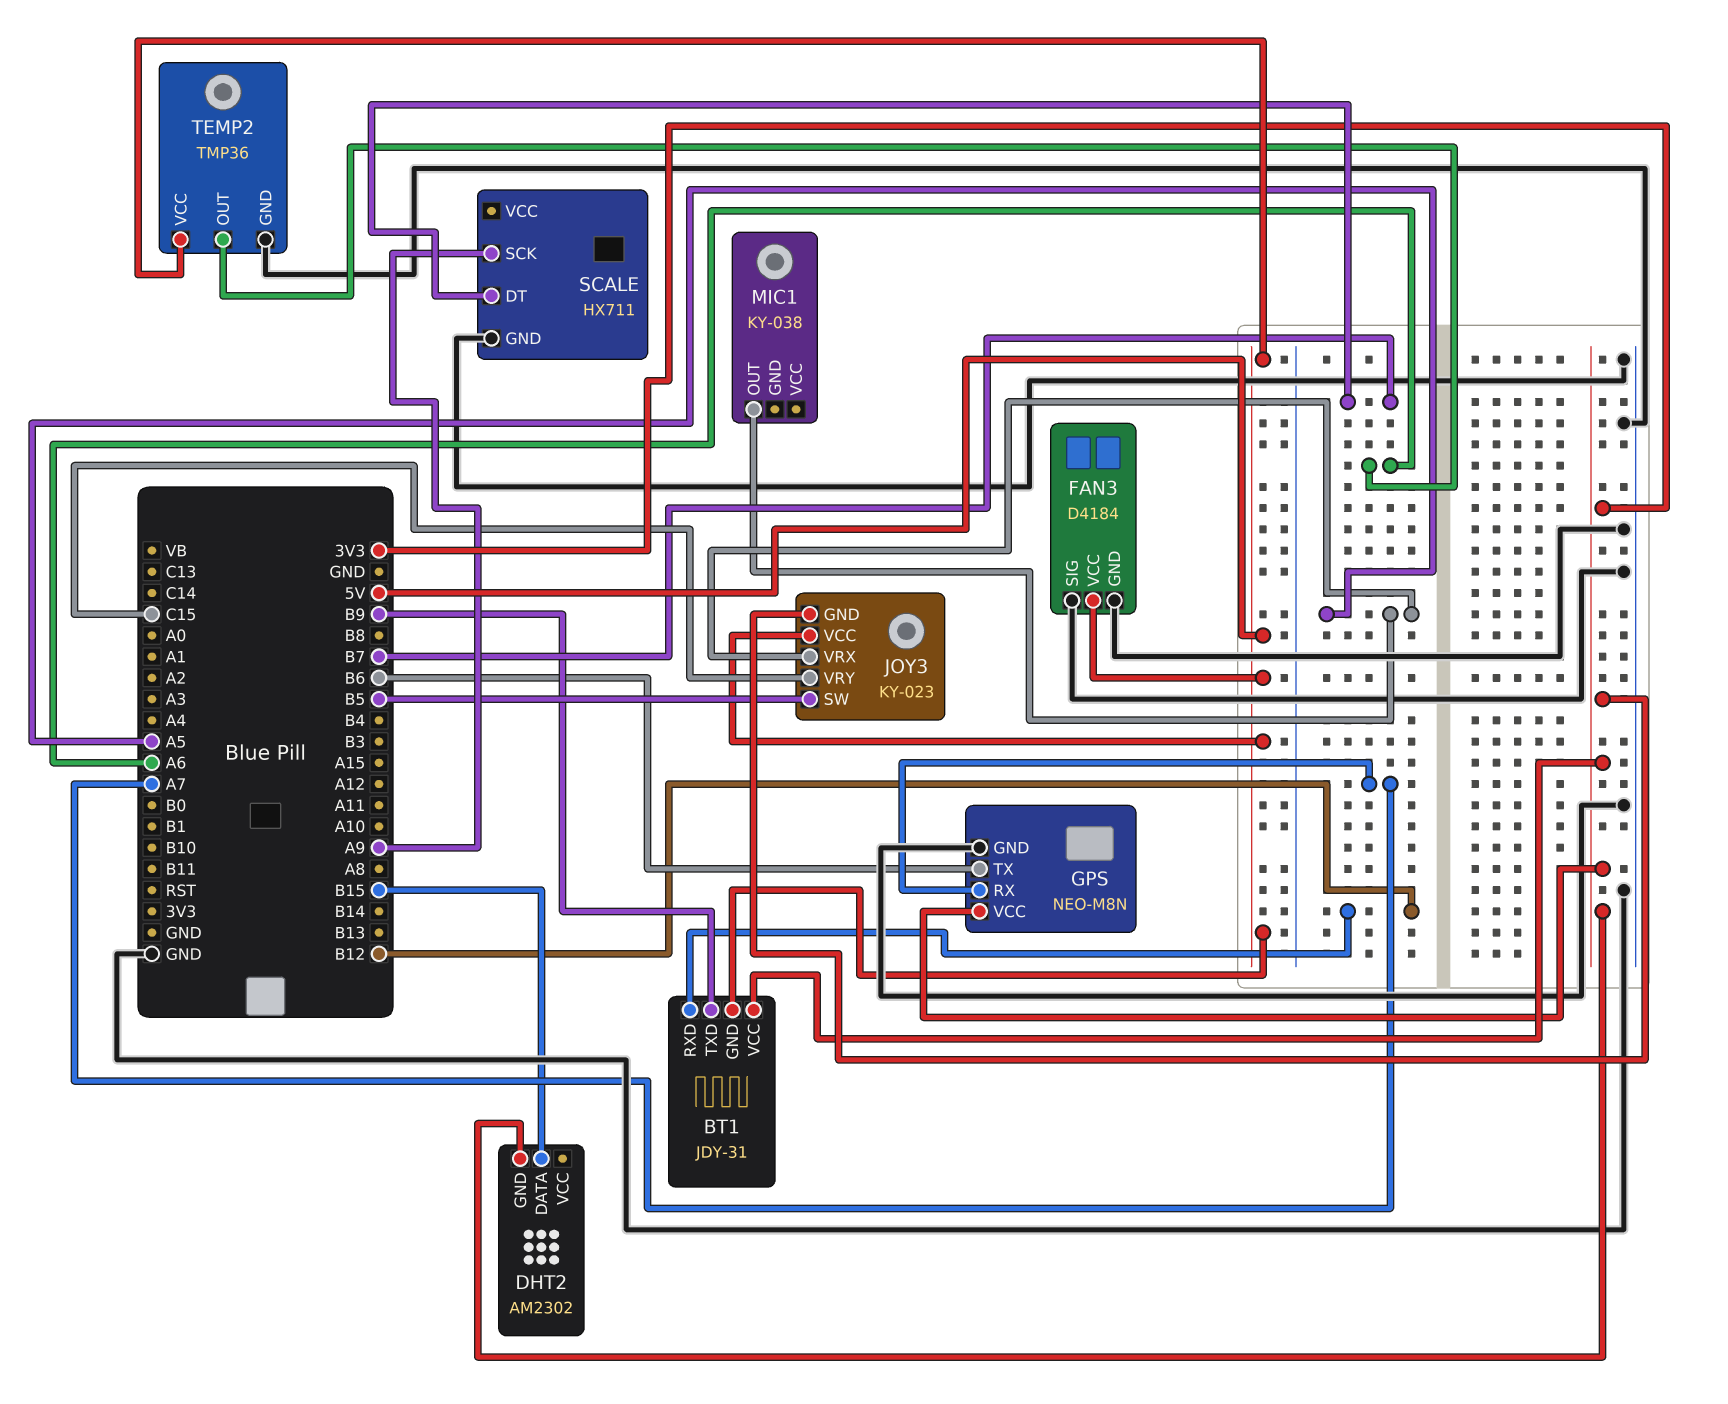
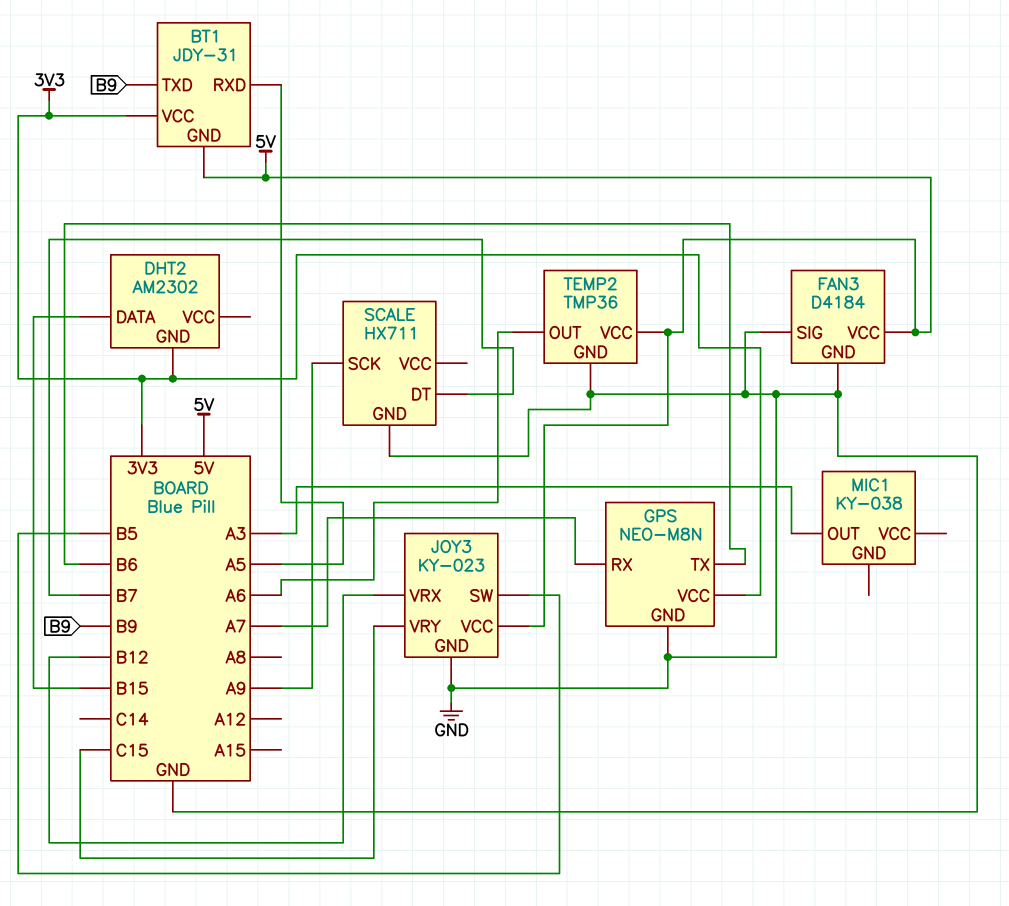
BT1 pin RXD: B12 -> A5
JOY3 pin GND: 3V3 -> GND
JOY3 pin VRX: A5 -> B12
MIC1 pin OUT: A5 -> A3

